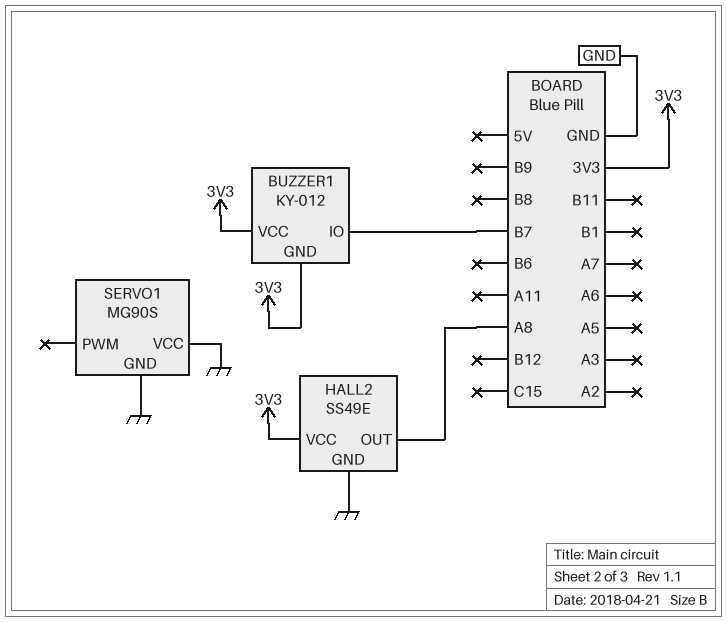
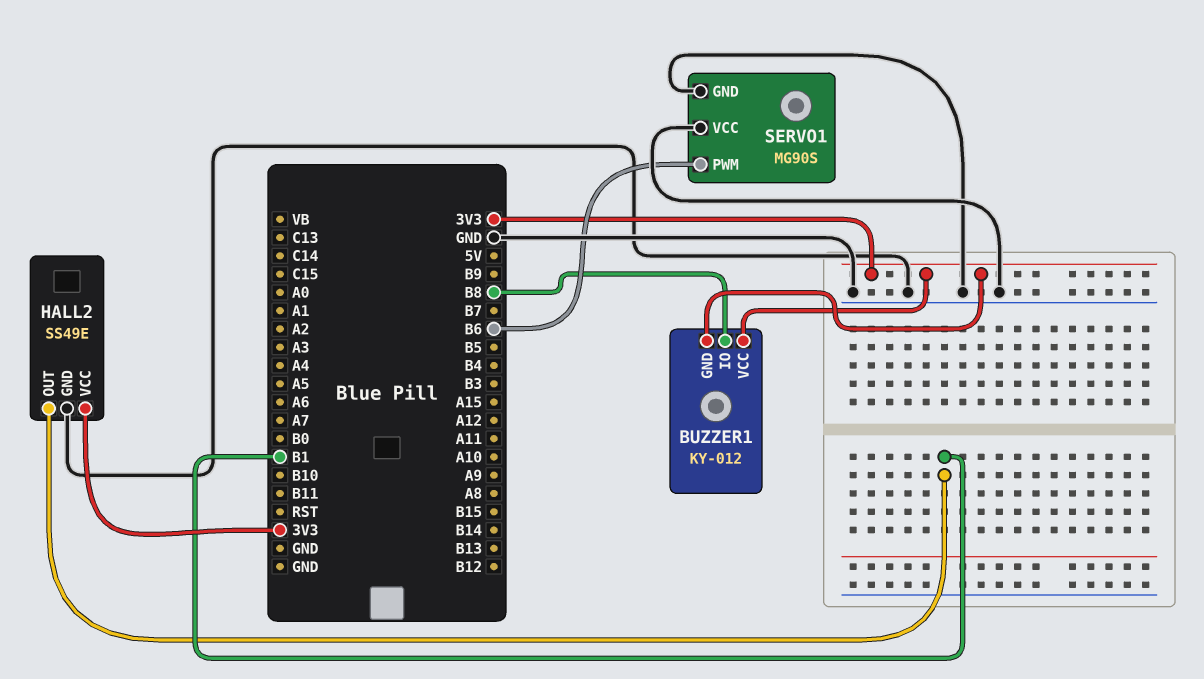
BUZZER1 pin IO: B7 -> B8
HALL2 pin OUT: A8 -> B1
SERVO1 pin PWM: none -> B6

